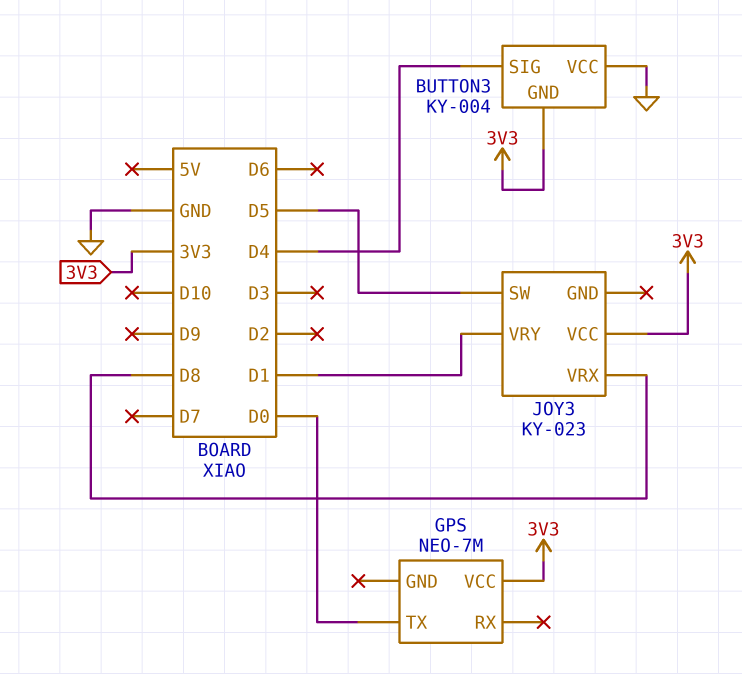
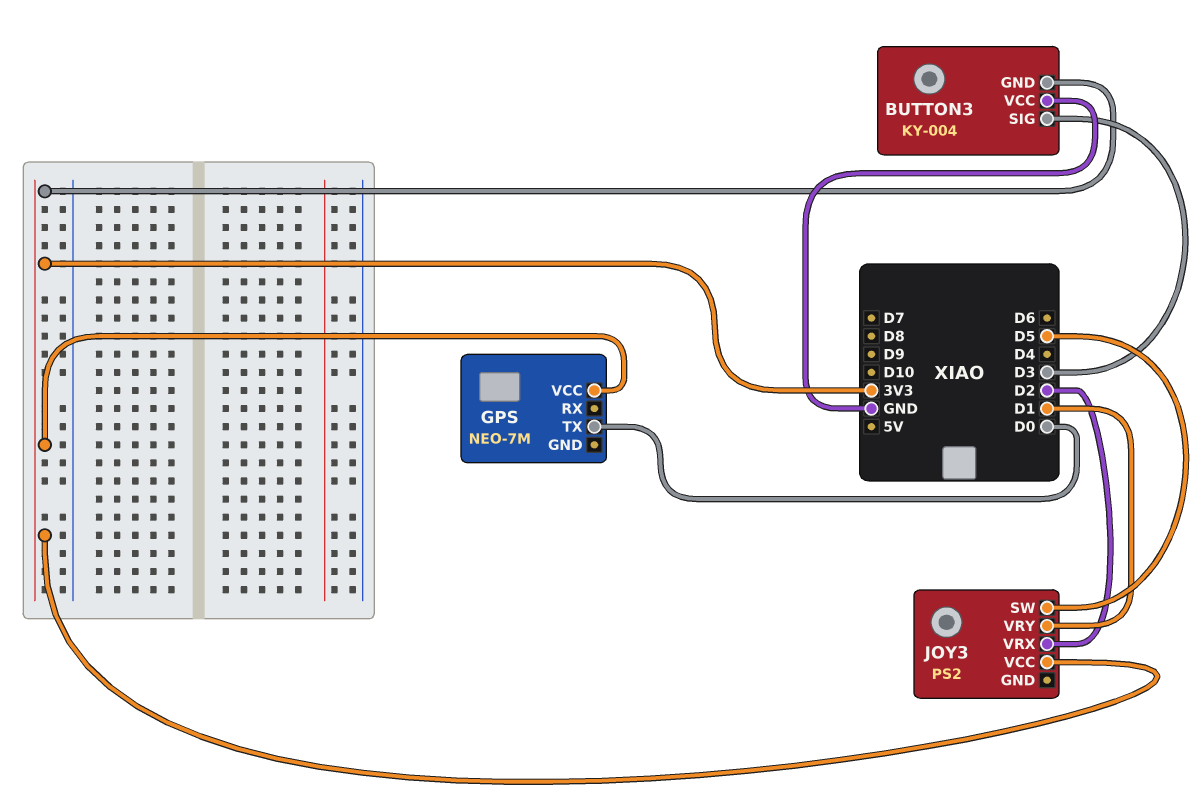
BUTTON3 pin SIG: D4 -> D3
JOY3: KY-023 -> PS2
JOY3 pin VRX: D8 -> D2

